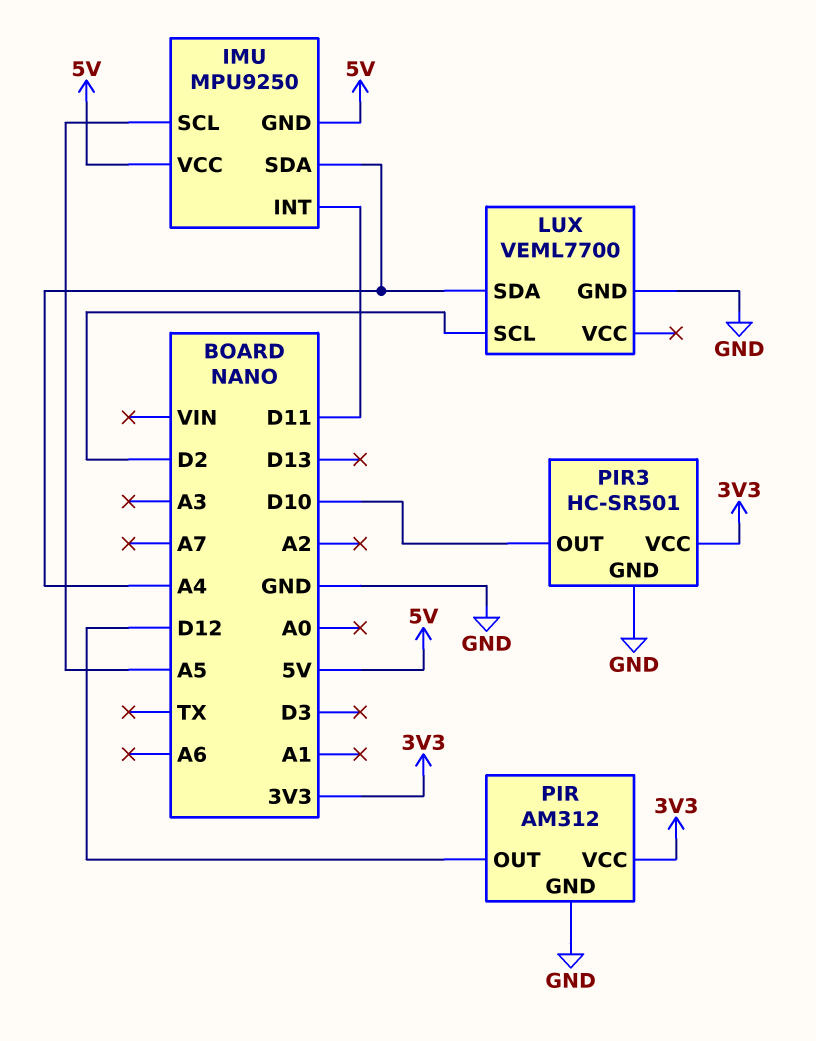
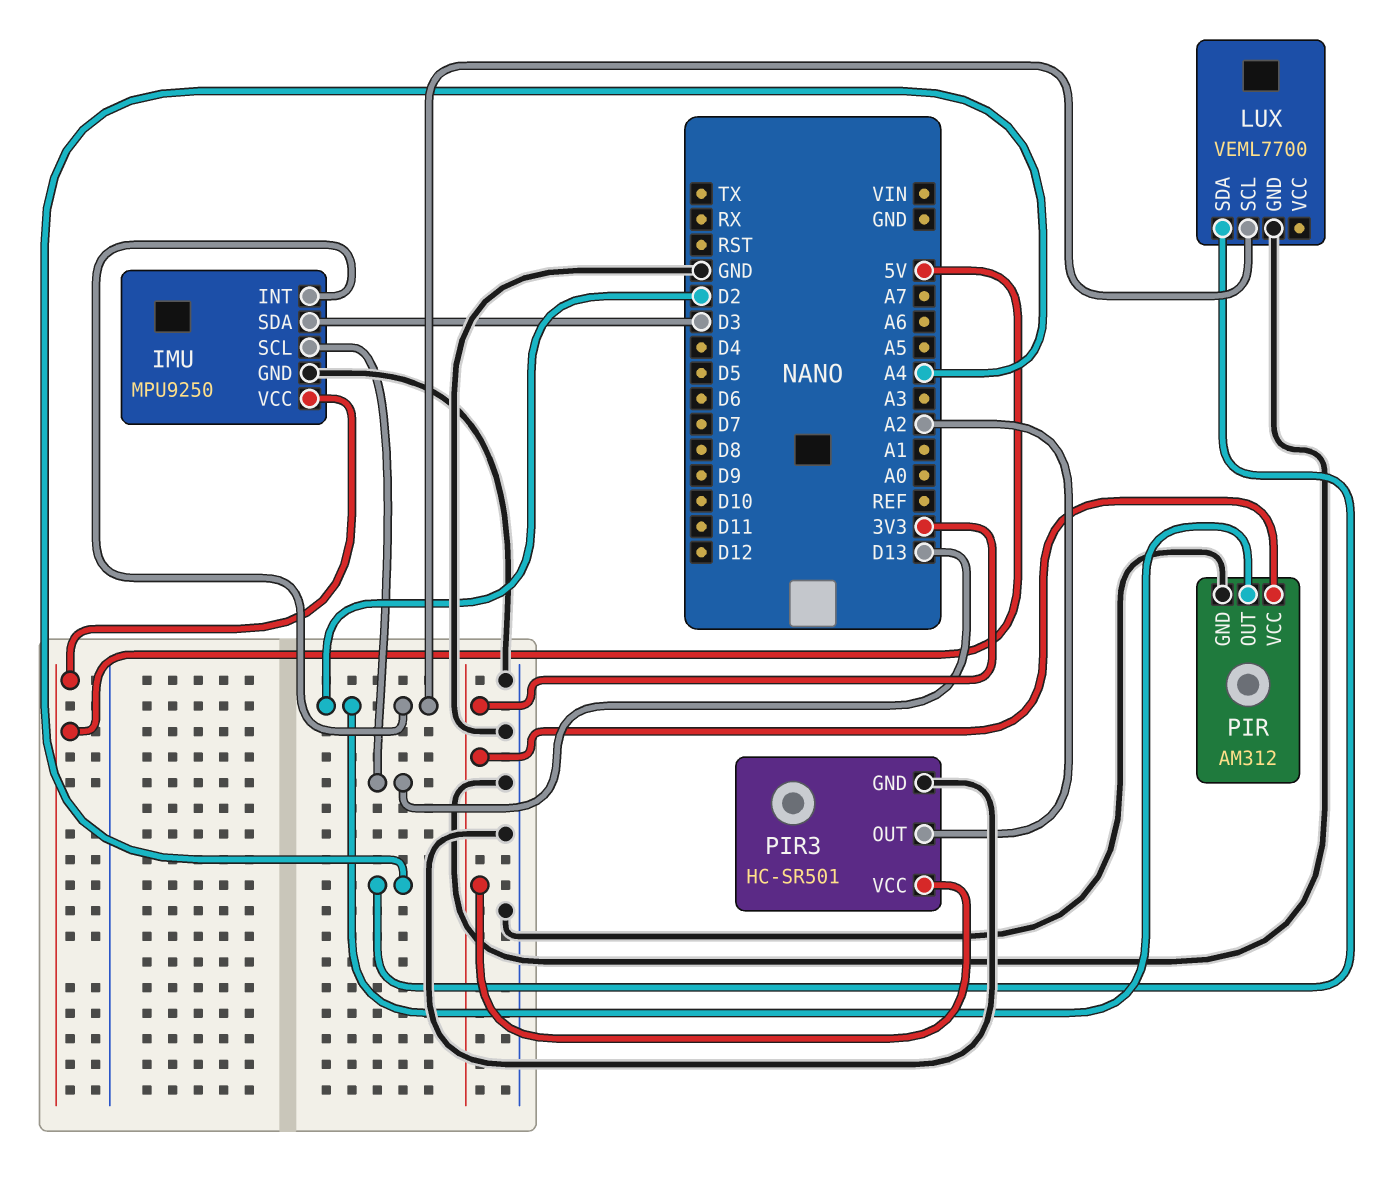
IMU pin GND: 5V -> GND
IMU pin INT: D11 -> D2
IMU pin SCL: A5 -> D13
IMU pin SDA: A4 -> D3
PIR pin OUT: D12 -> D2
PIR3 pin OUT: D10 -> A2

